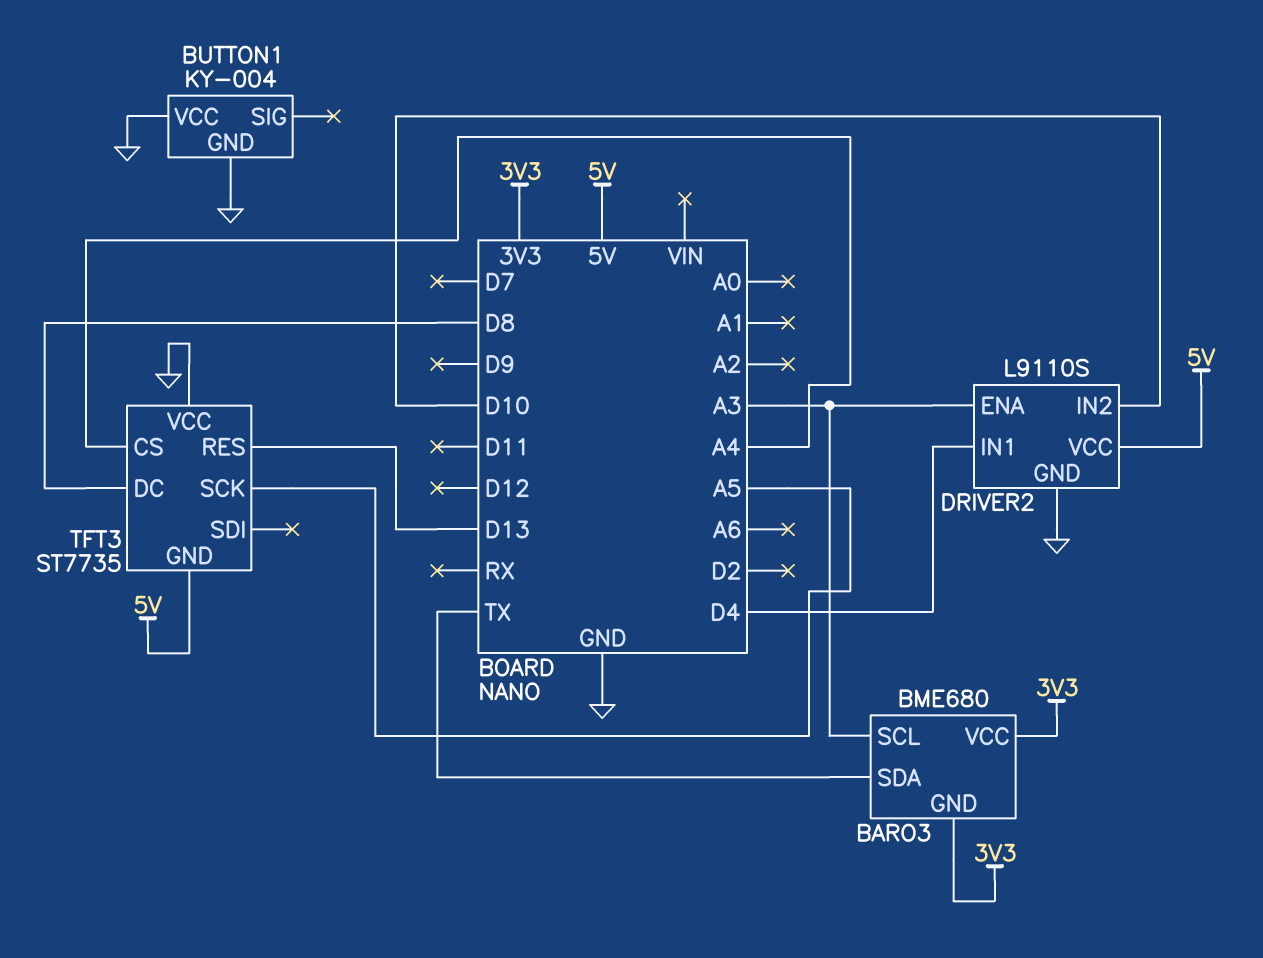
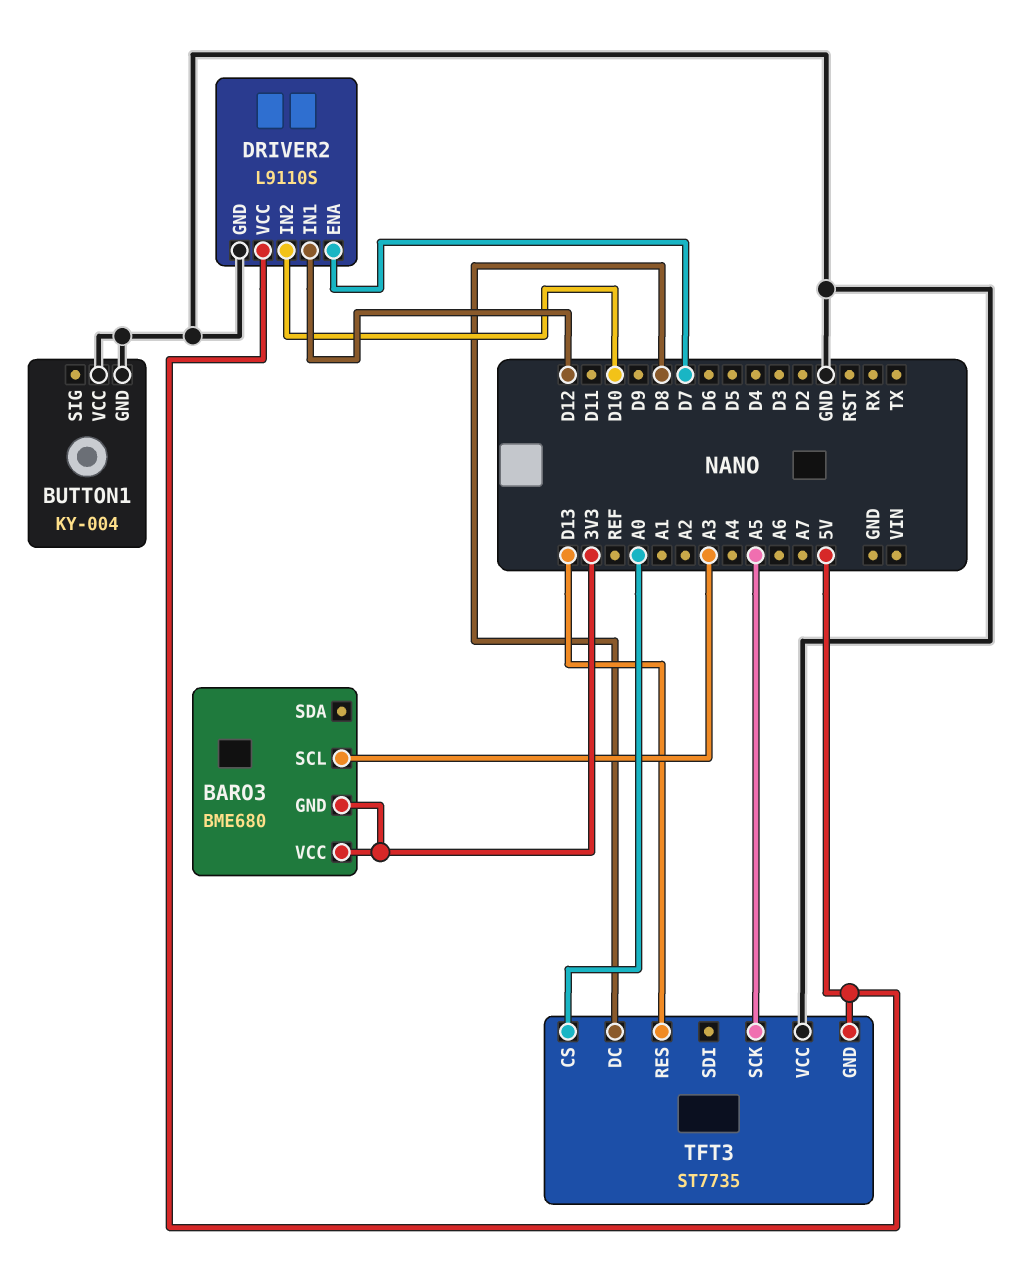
BARO3 pin SDA: TX -> none
DRIVER2 pin ENA: A3 -> D7
DRIVER2 pin IN1: D4 -> D12
TFT3 pin CS: A4 -> A0

